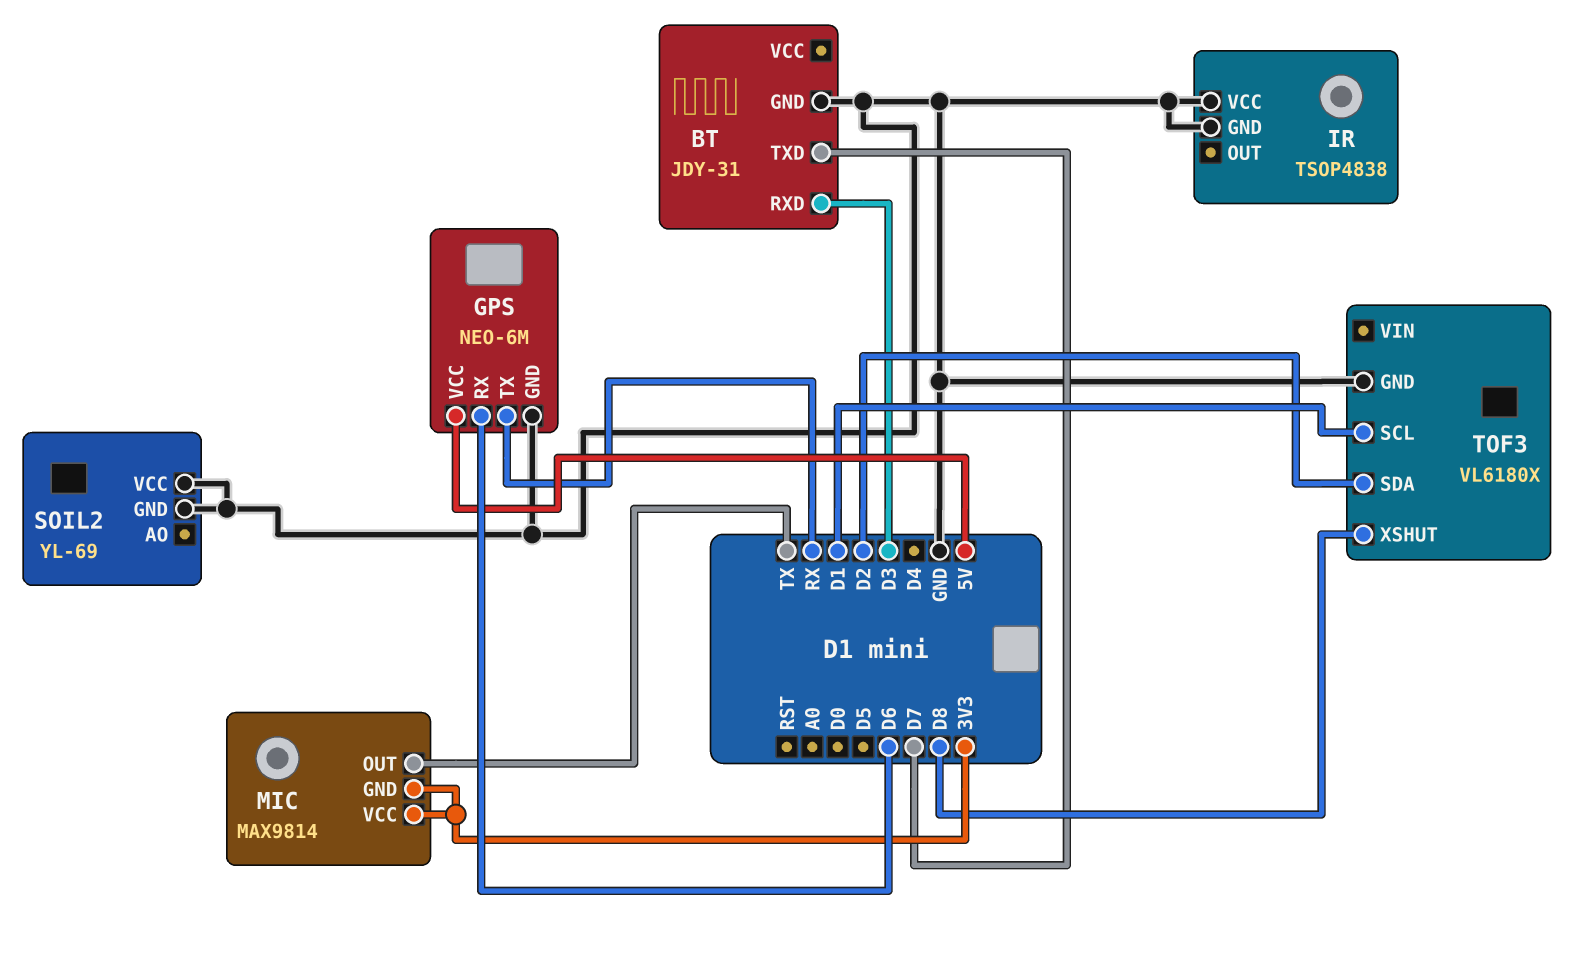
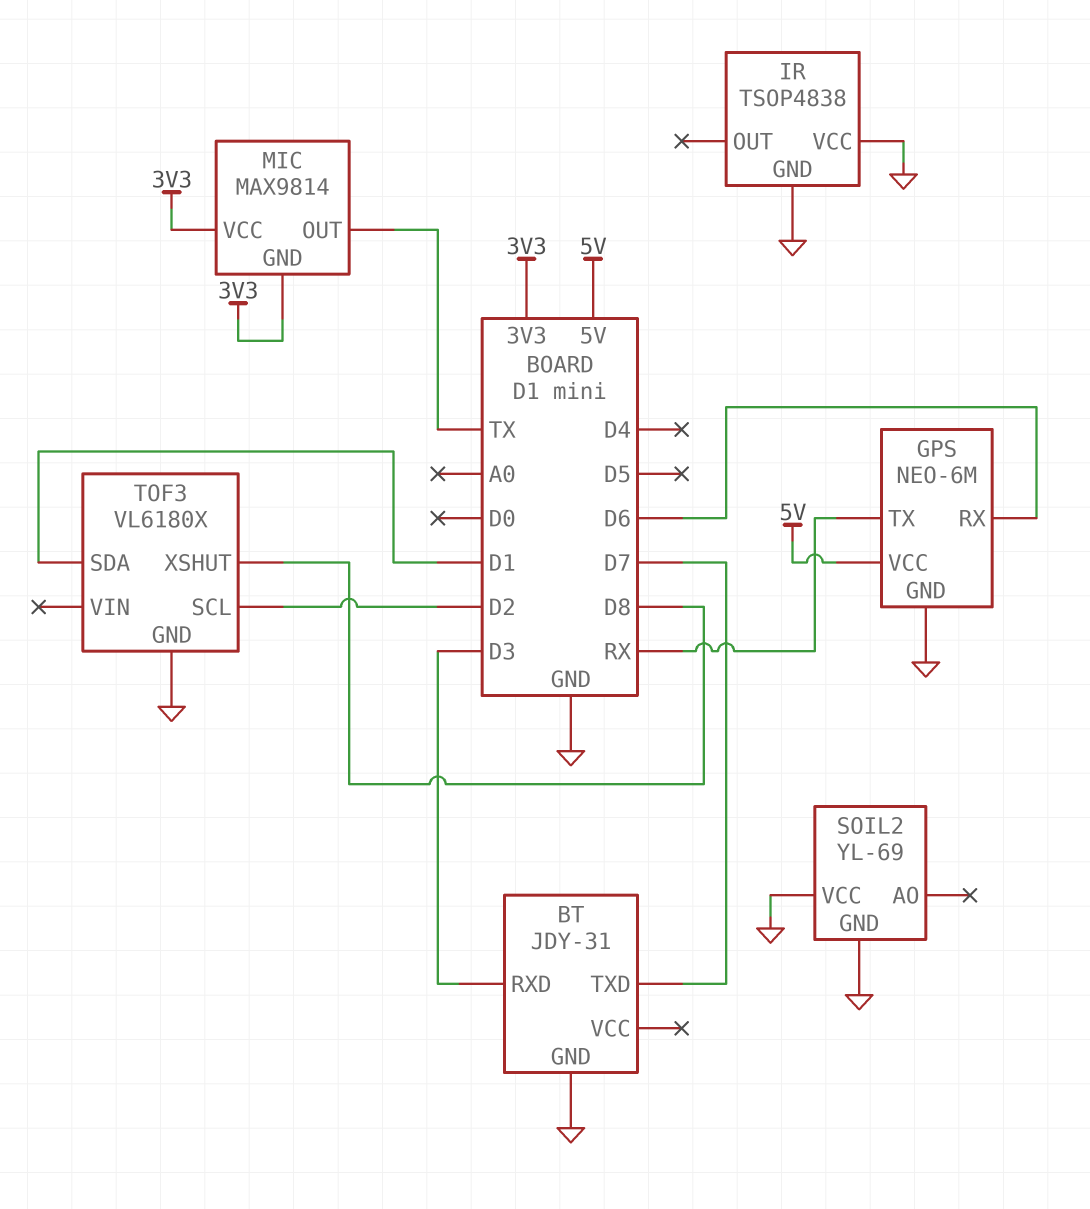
TOF3 pin SCL: D1 -> D2
TOF3 pin SDA: D2 -> D1

